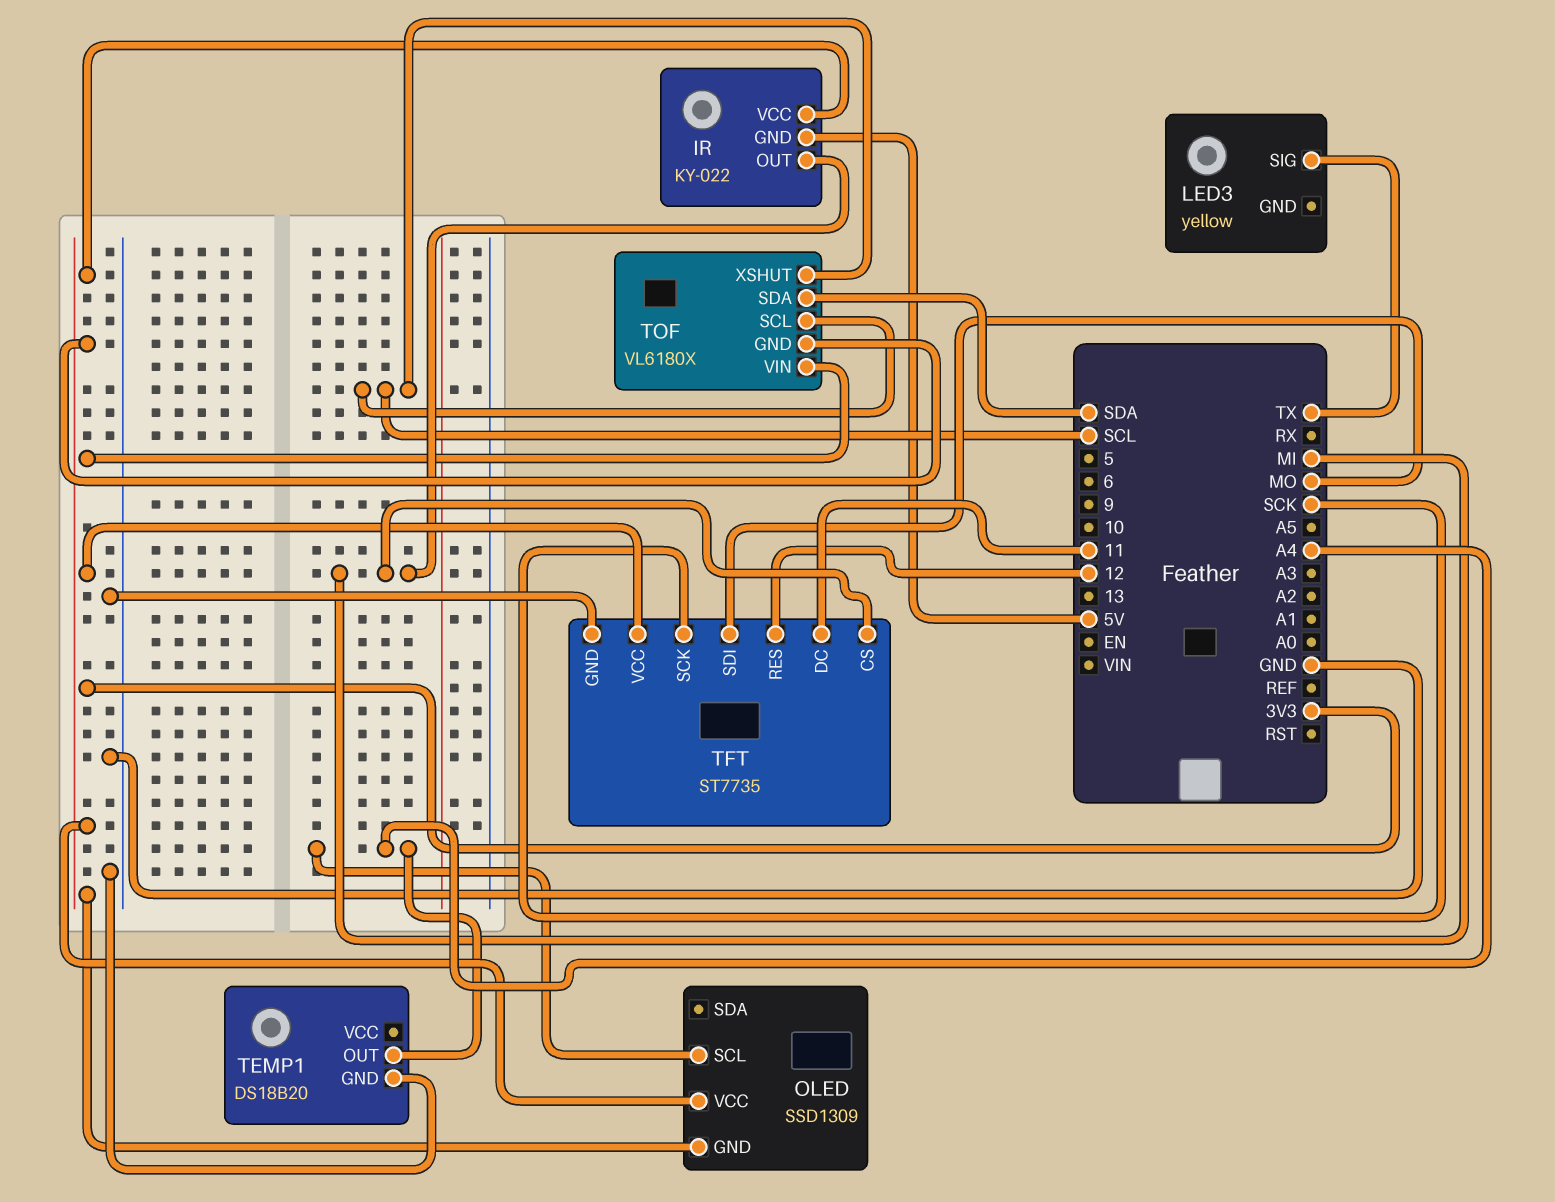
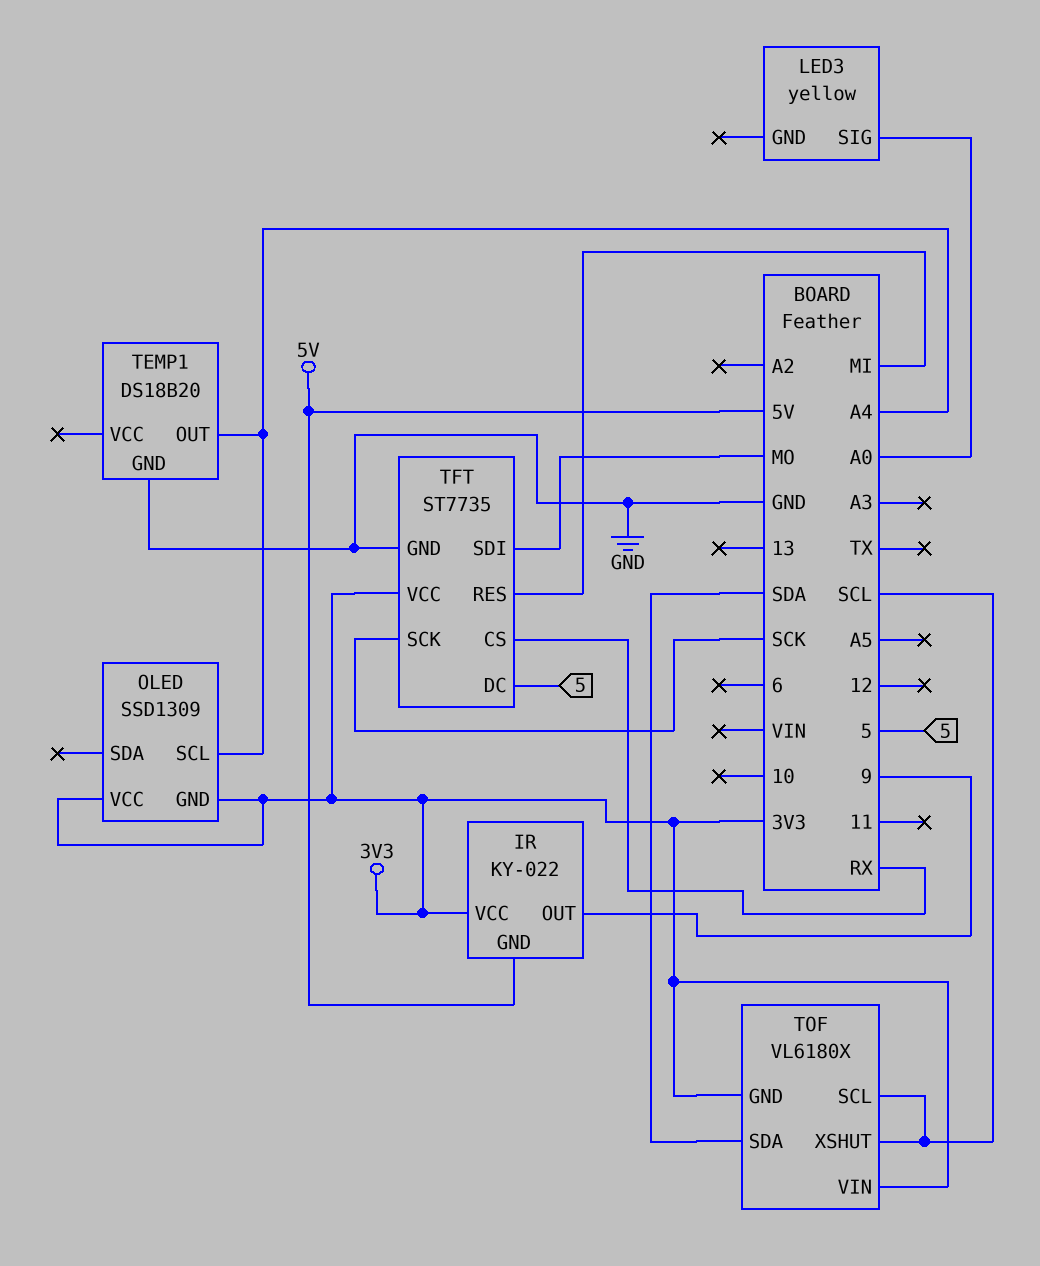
IR pin OUT: MI -> 9
LED3 pin SIG: TX -> A0
TFT pin CS: MI -> RX
TFT pin DC: 11 -> 5
TFT pin RES: 12 -> MI

